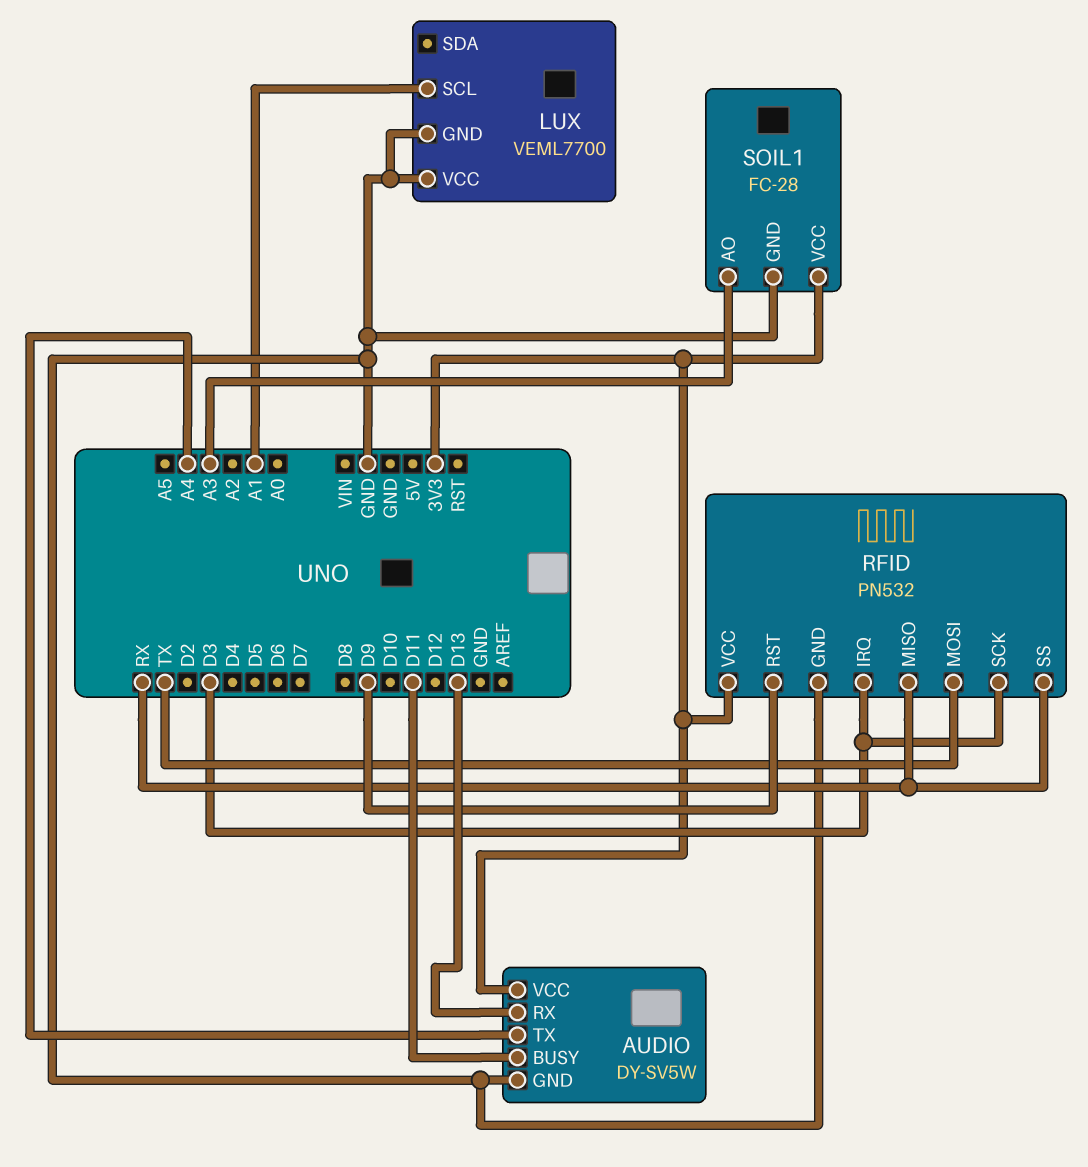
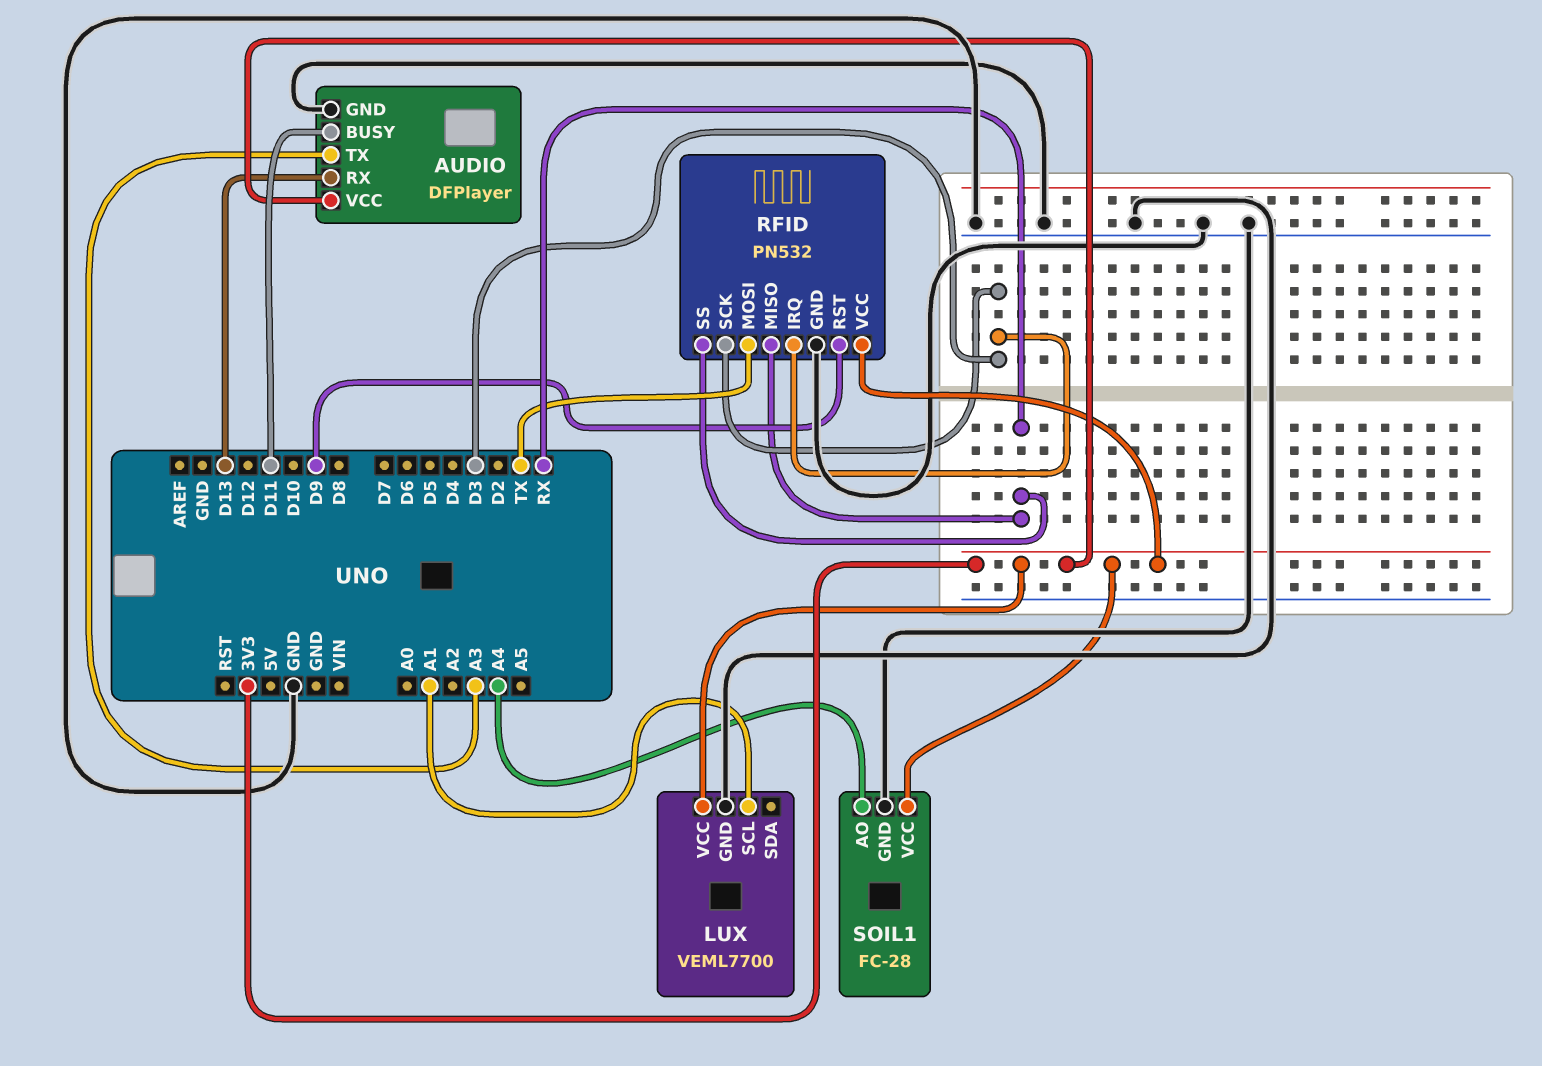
AUDIO: DY-SV5W -> DFPlayer
AUDIO pin TX: A4 -> A3
LUX pin VCC: GND -> 3V3
SOIL1 pin AO: A3 -> A4

